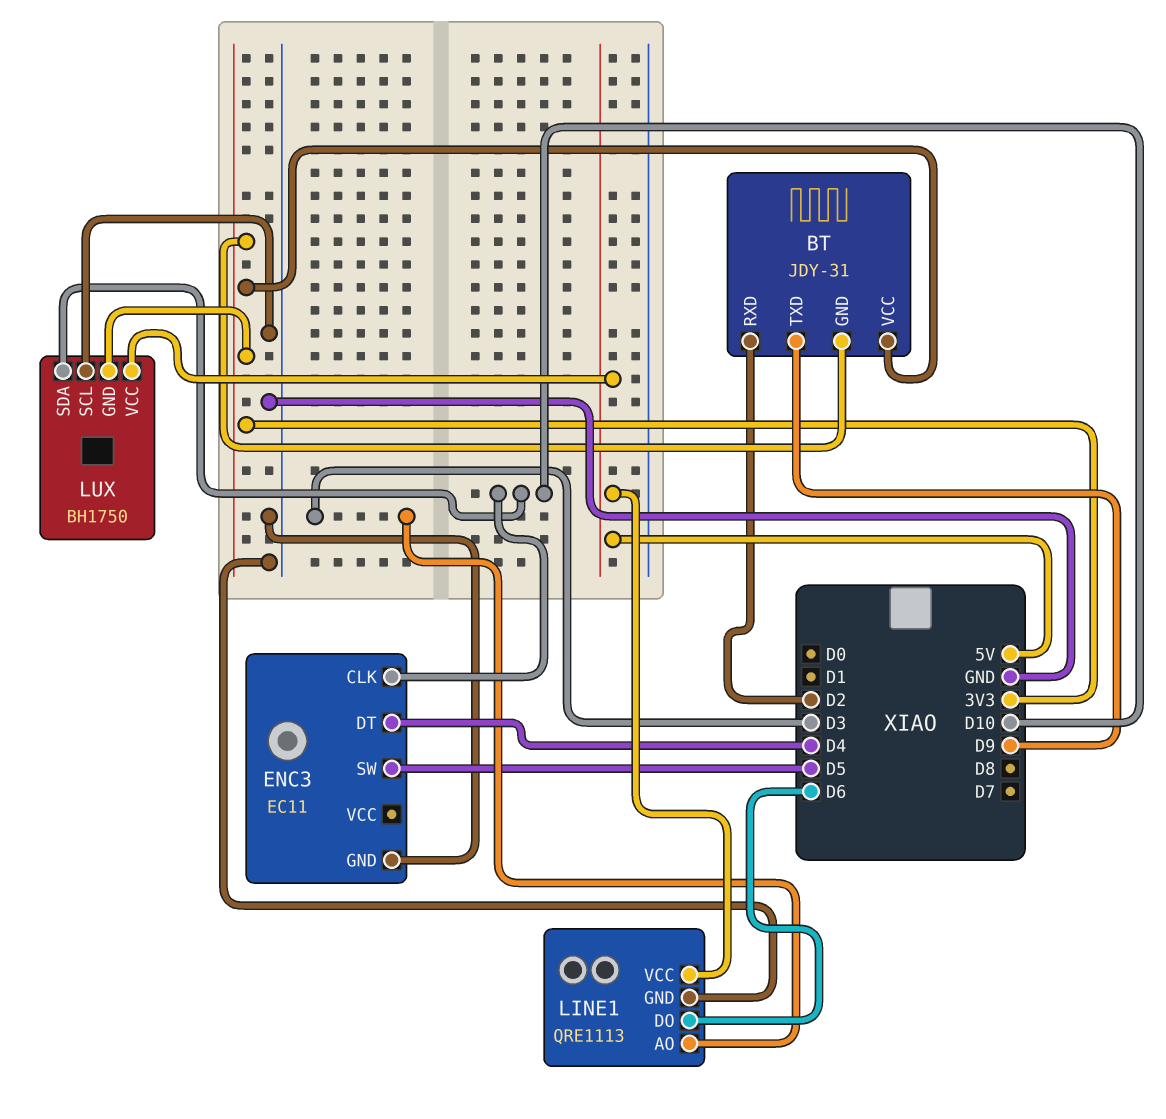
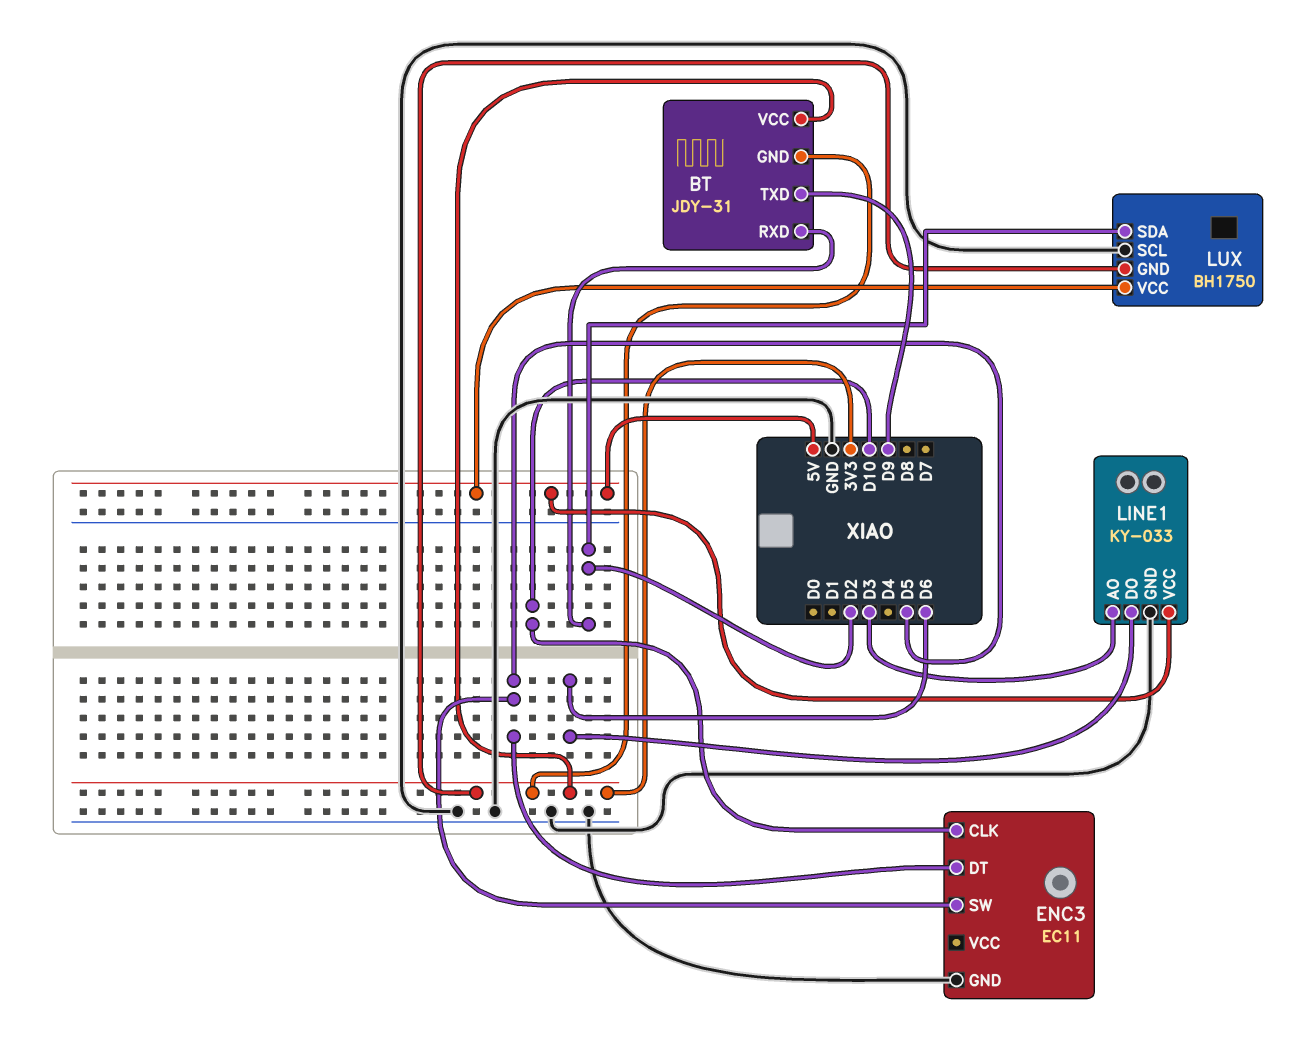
ENC3 pin DT: D4 -> D5
LINE1: QRE1113 -> KY-033
LUX pin SDA: D10 -> D2

